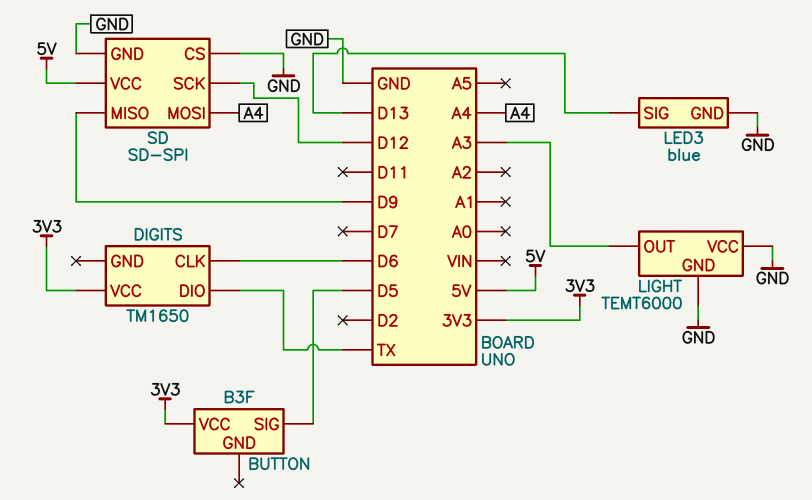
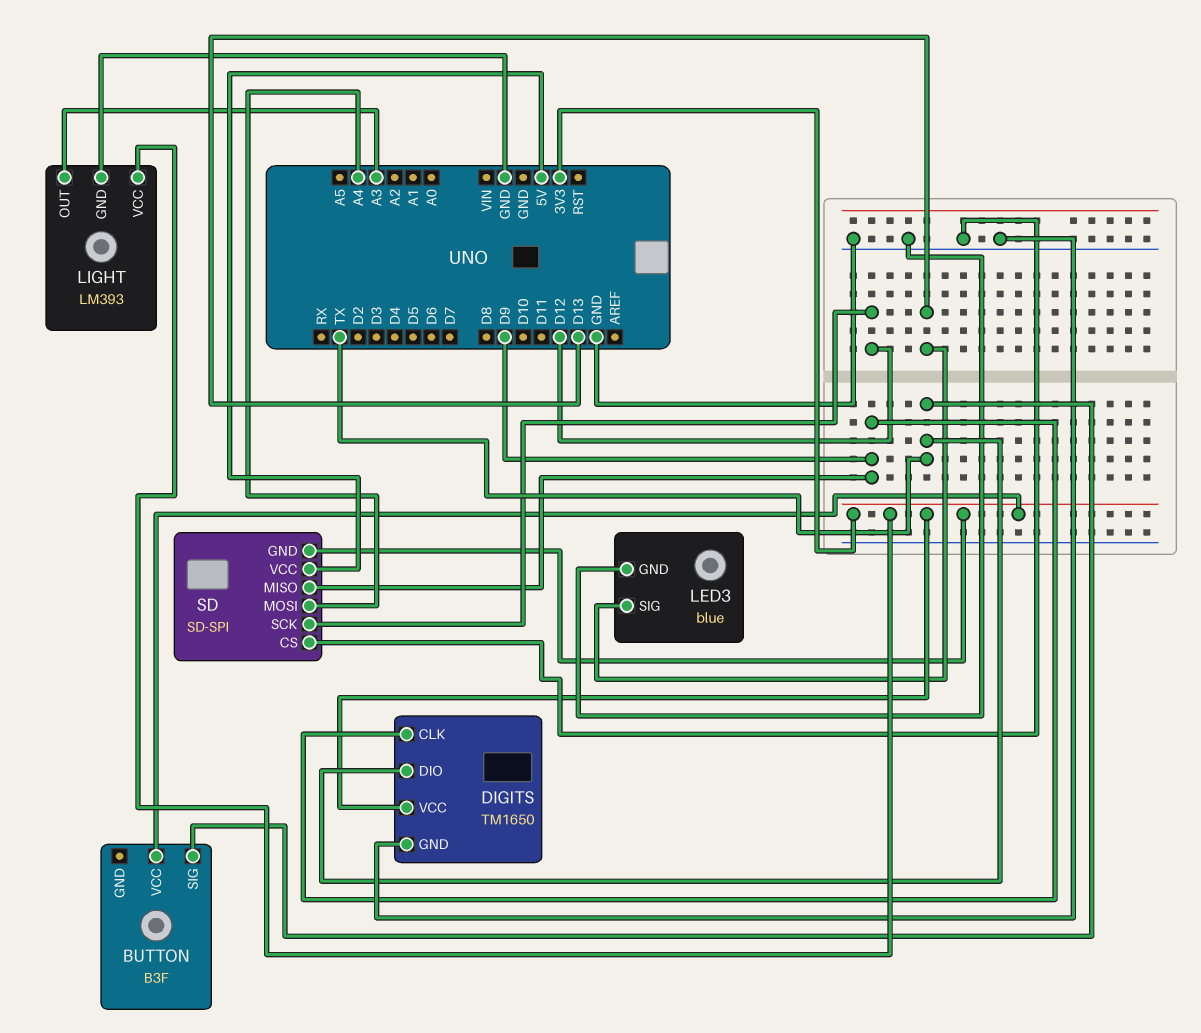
BUTTON pin SIG: D5 -> TX
DIGITS pin CLK: D6 -> D9
DIGITS pin GND: none -> GND
LIGHT: TEMT6000 -> LM393
LIGHT pin VCC: GND -> 3V3
SD pin GND: GND -> 3V3

